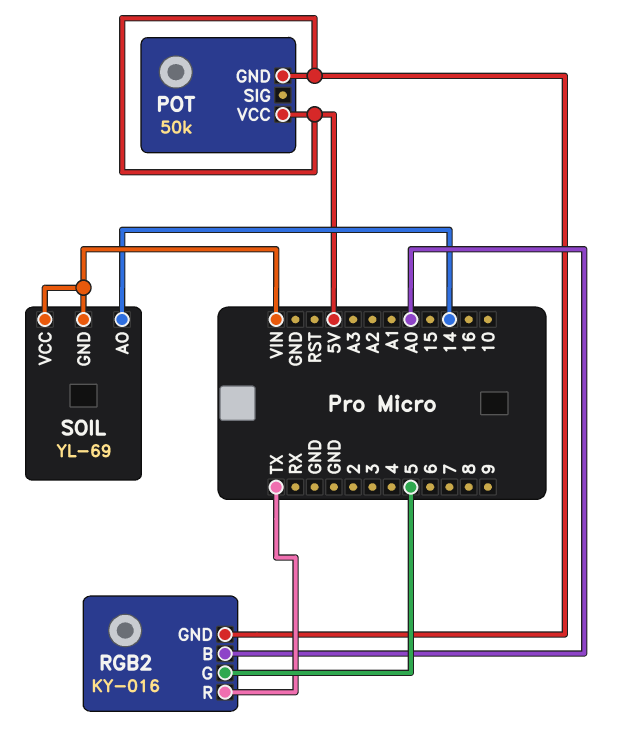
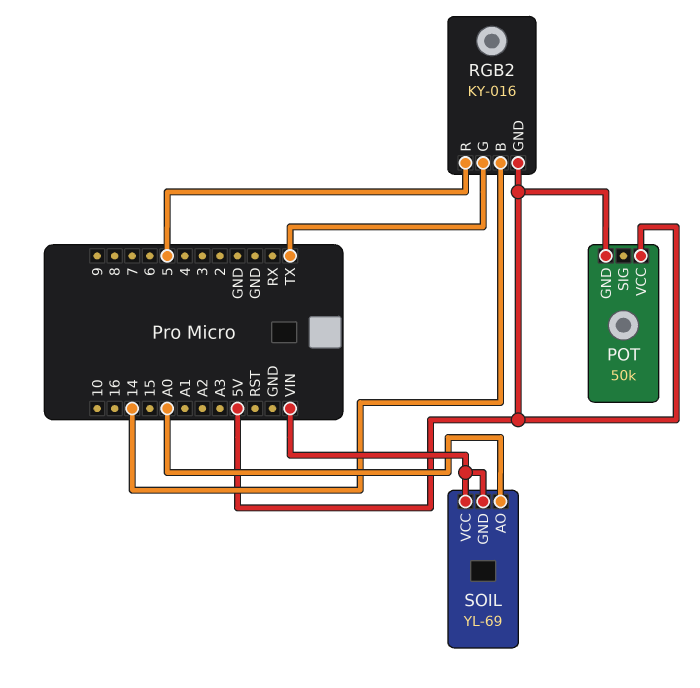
RGB2 pin B: A0 -> 14
RGB2 pin G: 5 -> TX
RGB2 pin R: TX -> 5
SOIL pin AO: 14 -> A0

